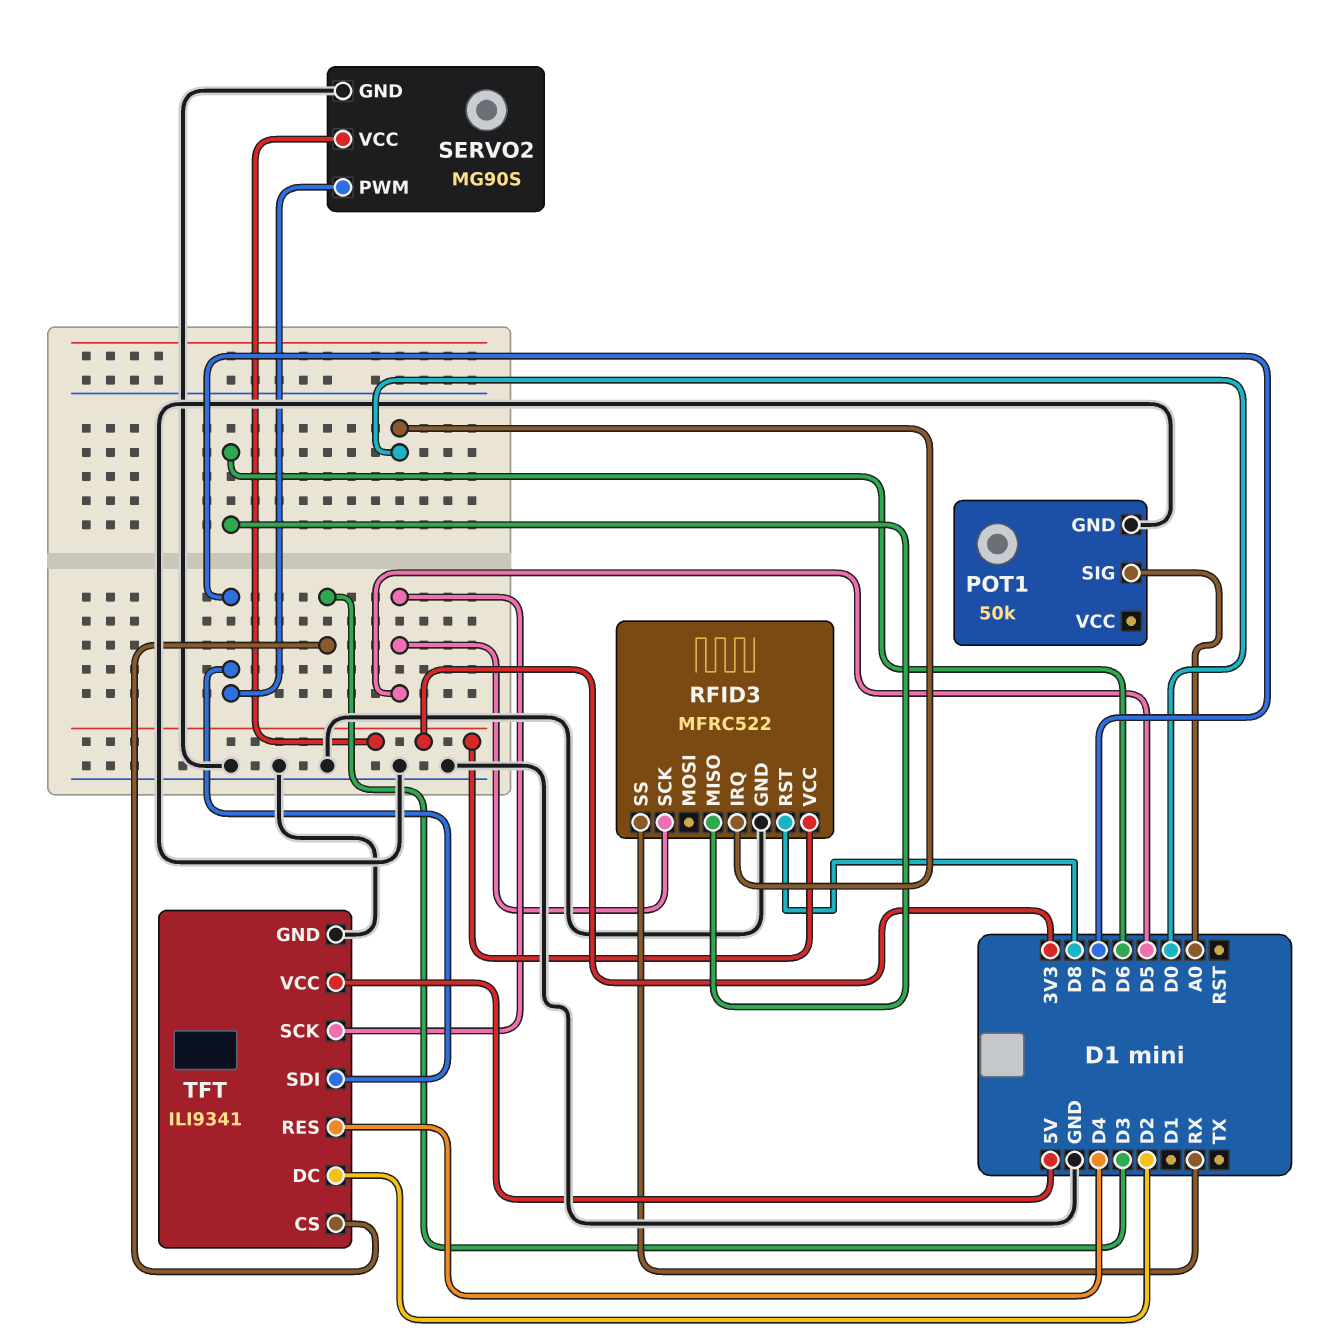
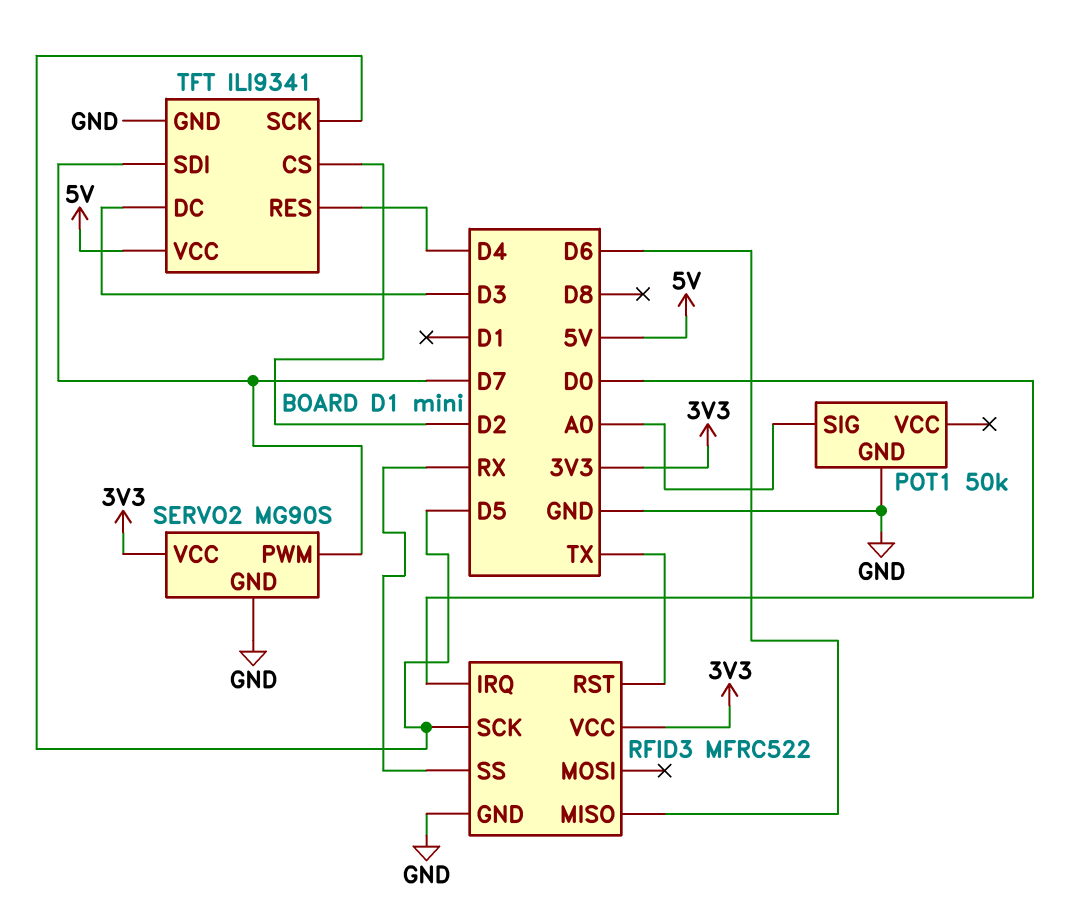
RFID3 pin RST: D8 -> TX
TFT pin CS: D3 -> D2
TFT pin DC: D2 -> D3

